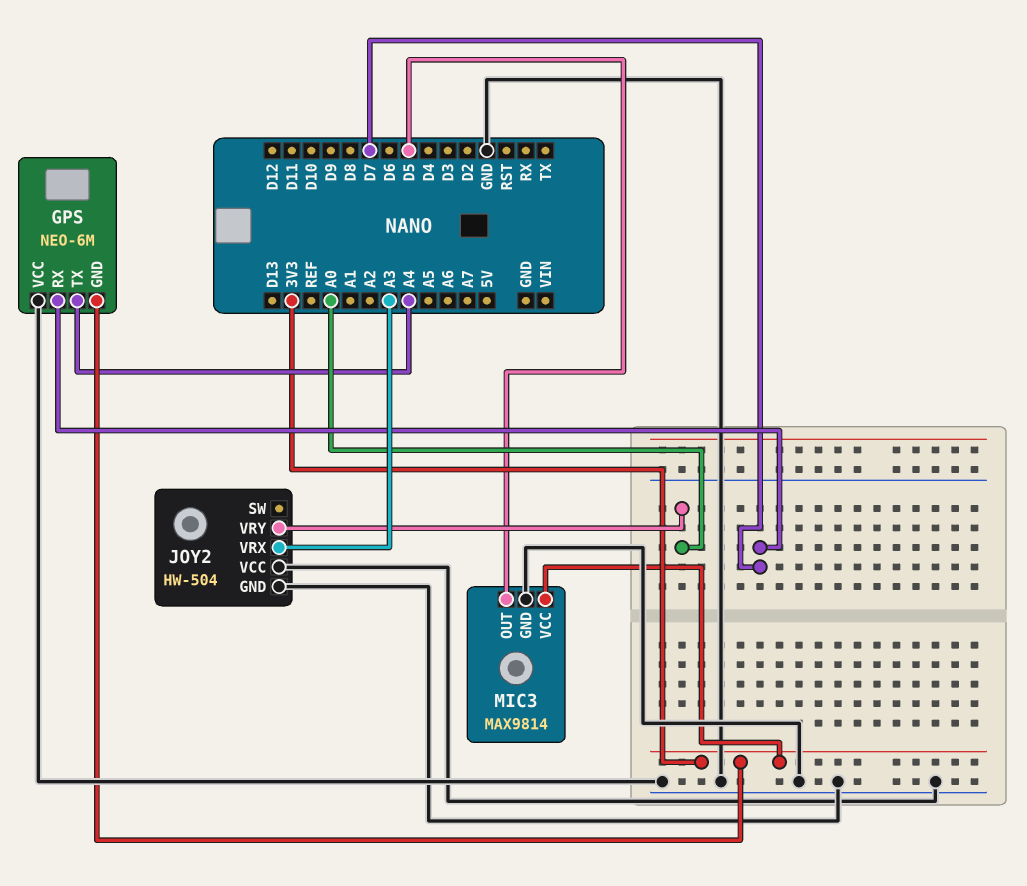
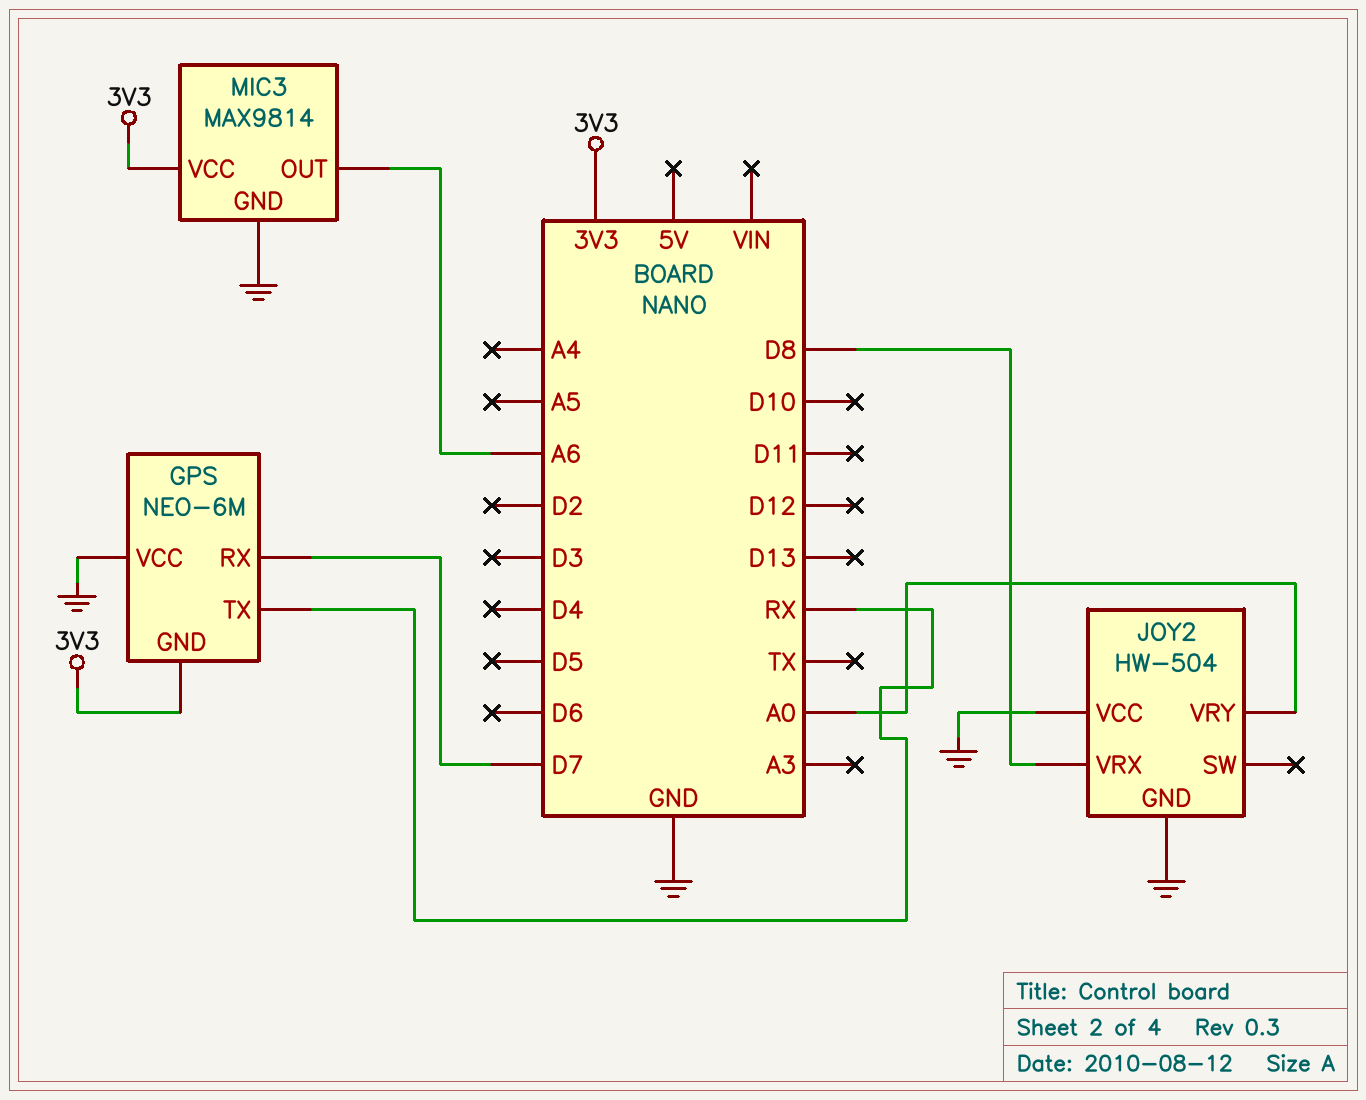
GPS pin TX: A4 -> RX
JOY2 pin VRX: A3 -> D8
MIC3 pin OUT: D5 -> A6

